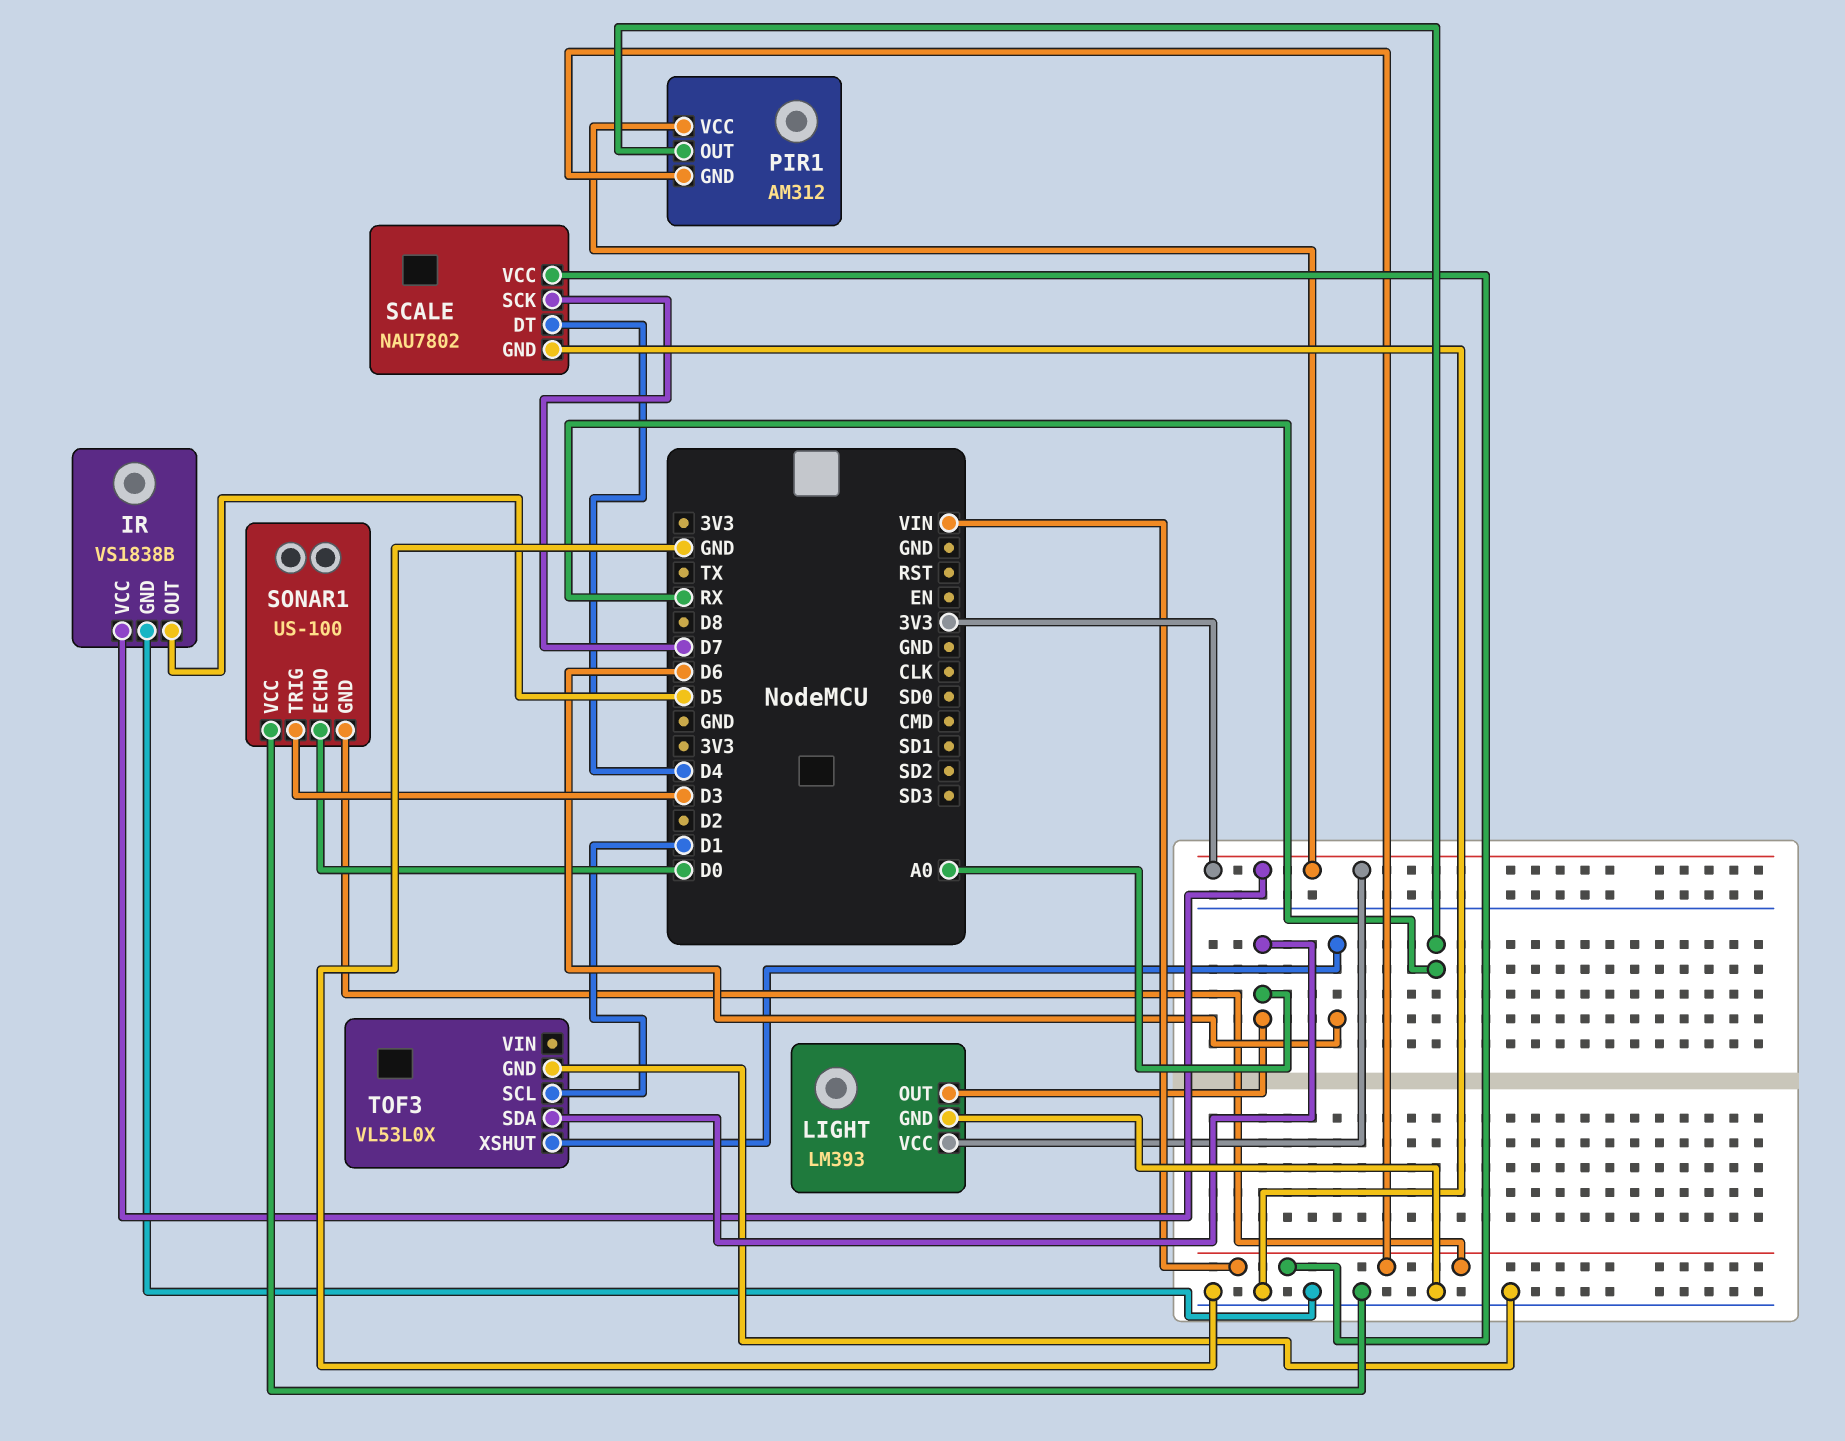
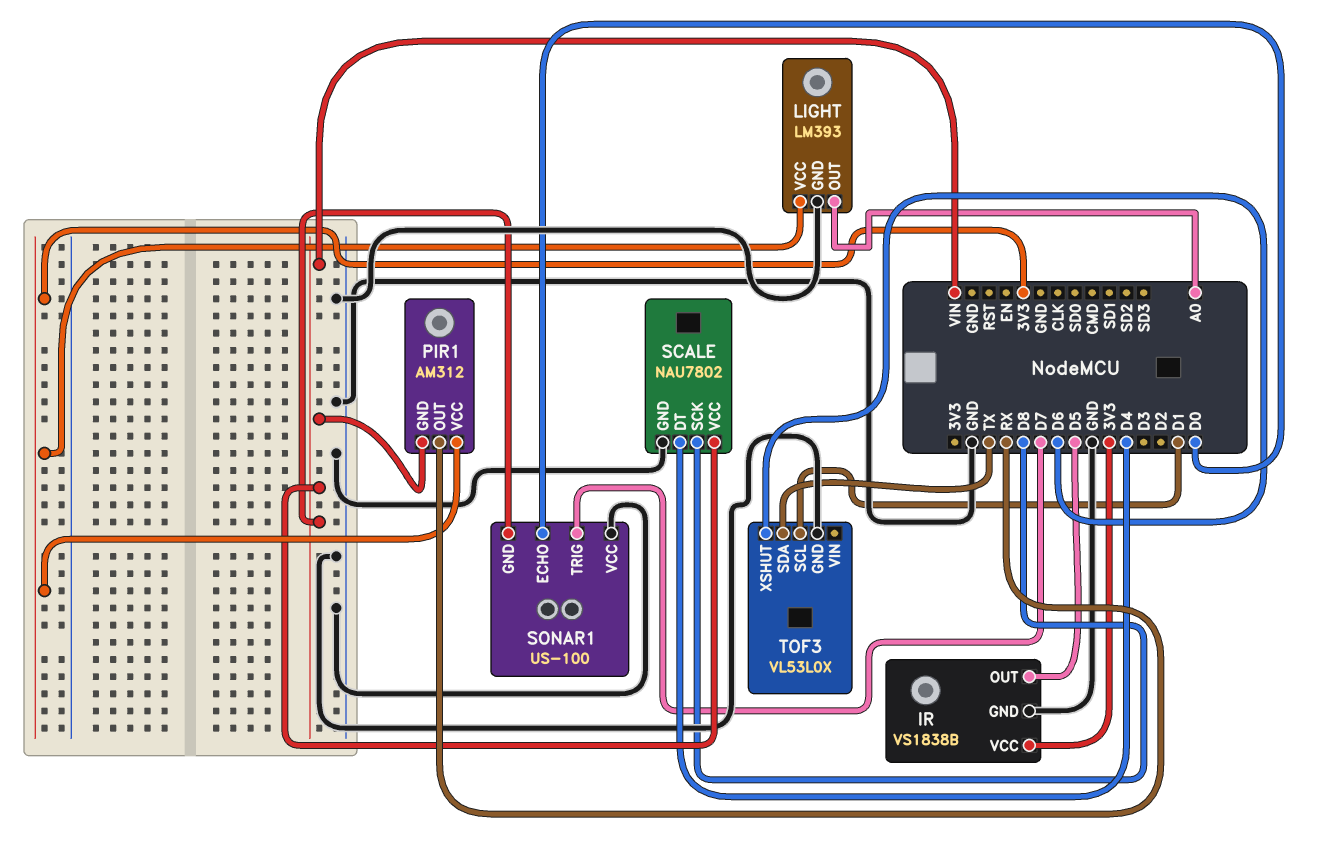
SCALE pin SCK: D7 -> D8
SONAR1 pin TRIG: D3 -> D7
TOF3 pin SDA: A0 -> TX

